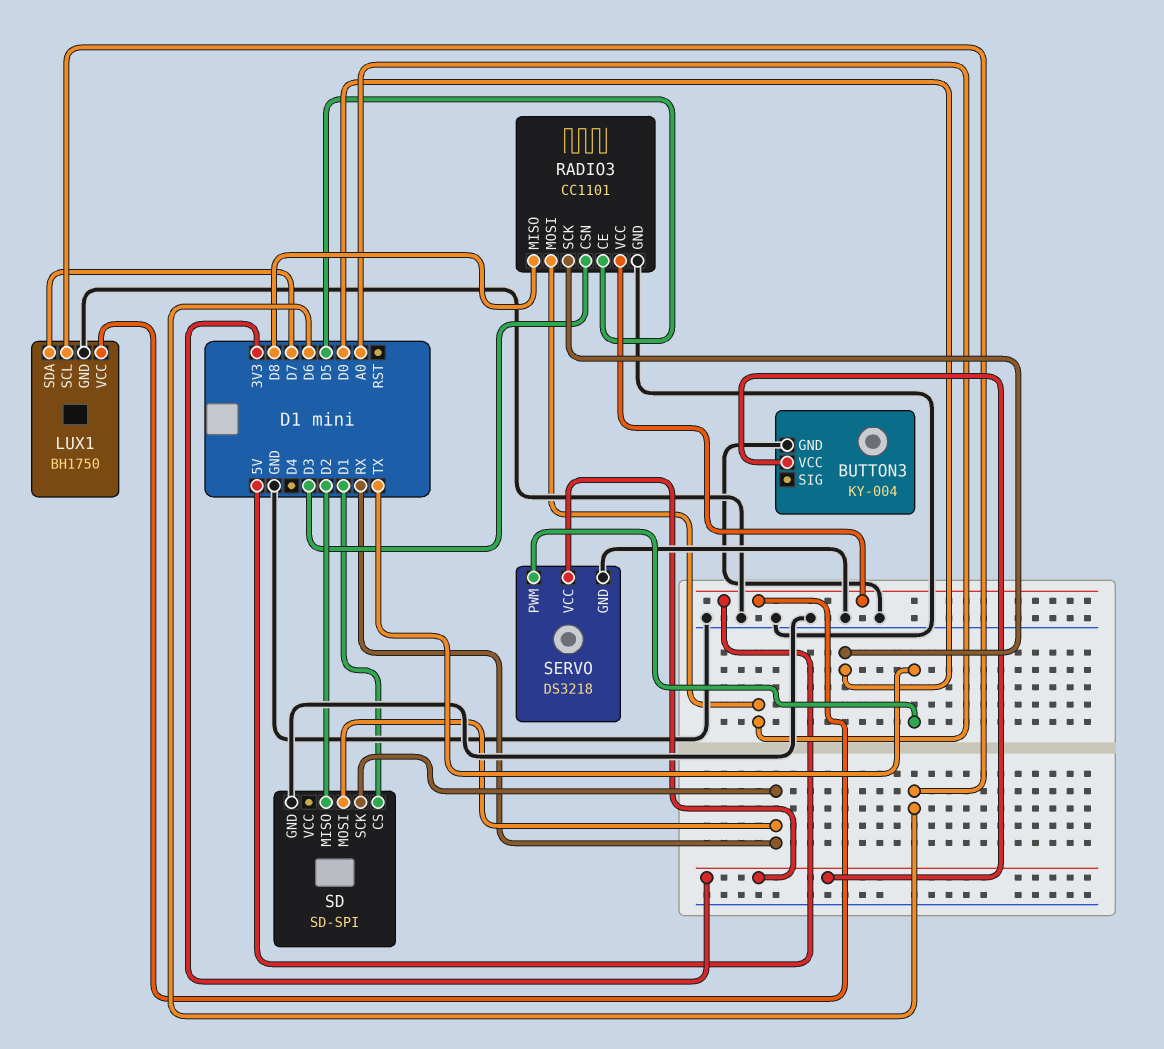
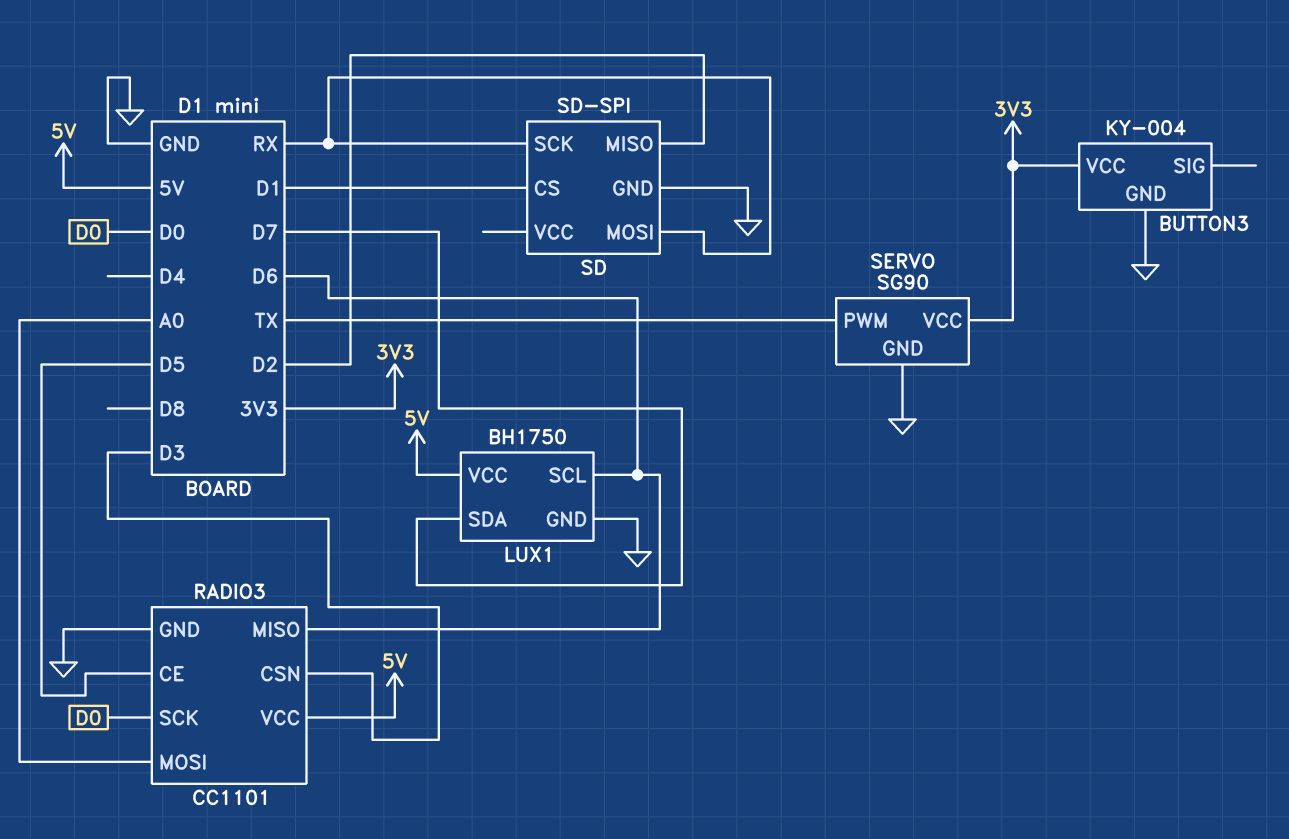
RADIO3 pin MISO: D8 -> D6
SERVO: DS3218 -> SG90

